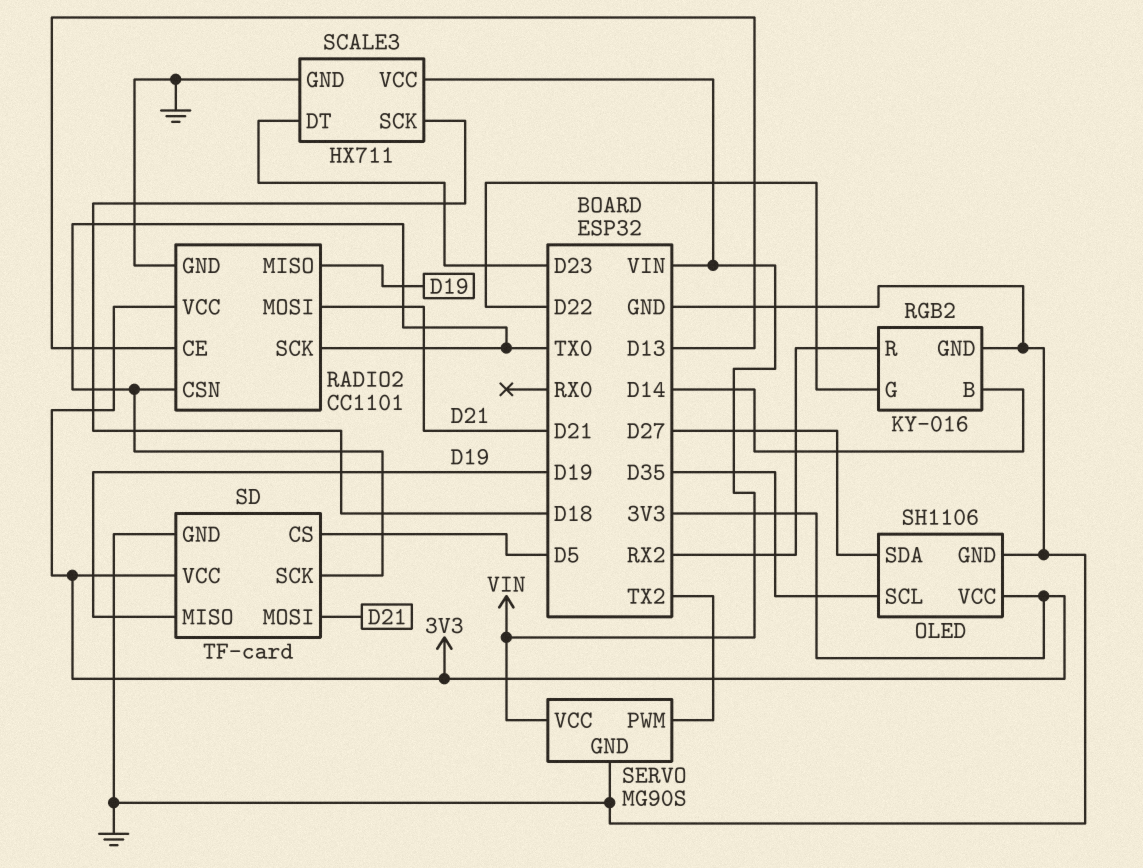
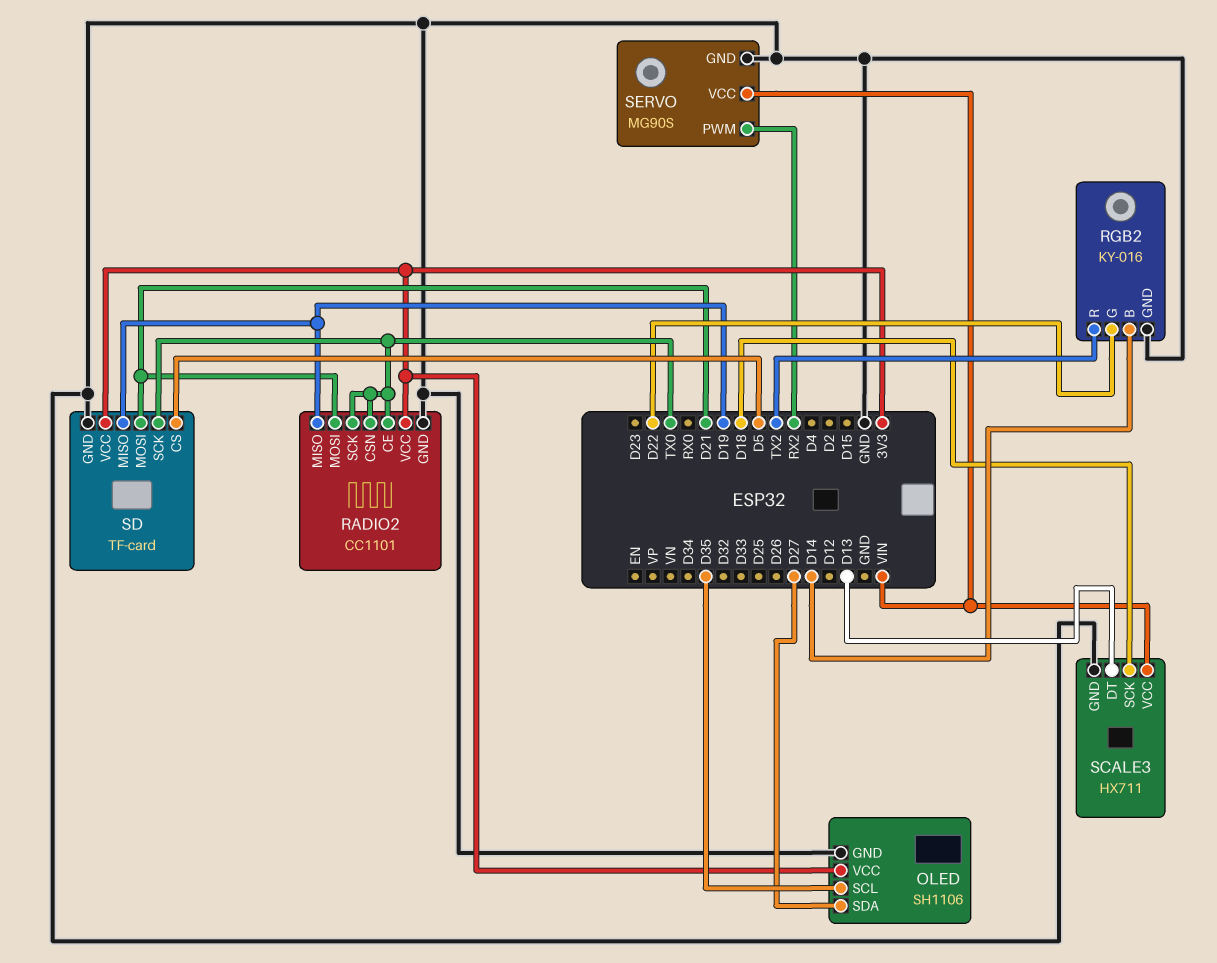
RADIO2 pin CE: D13 -> TX0
RGB2 pin R: RX2 -> TX2
SCALE3 pin DT: D23 -> D13
SERVO pin PWM: TX2 -> RX2

